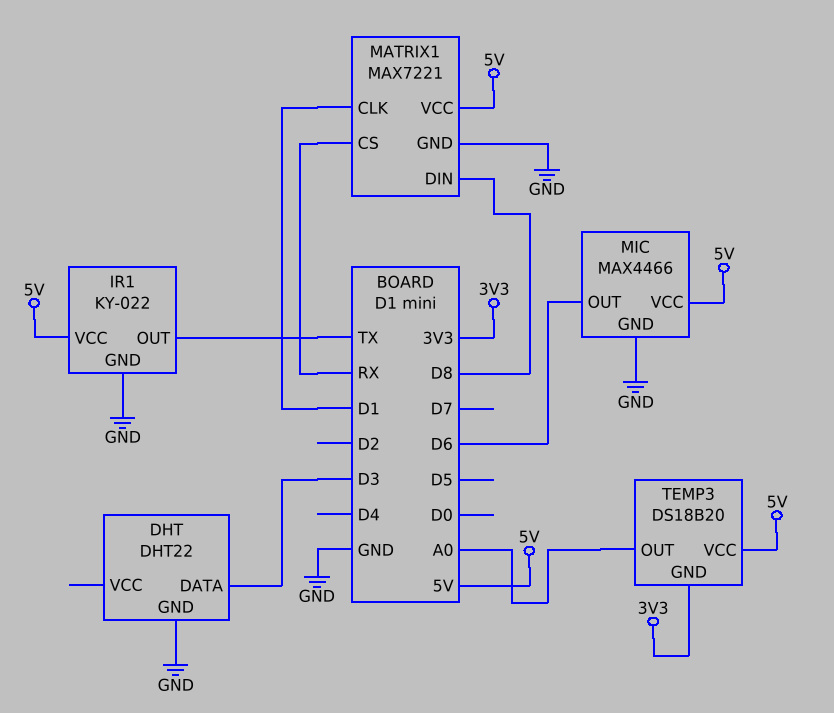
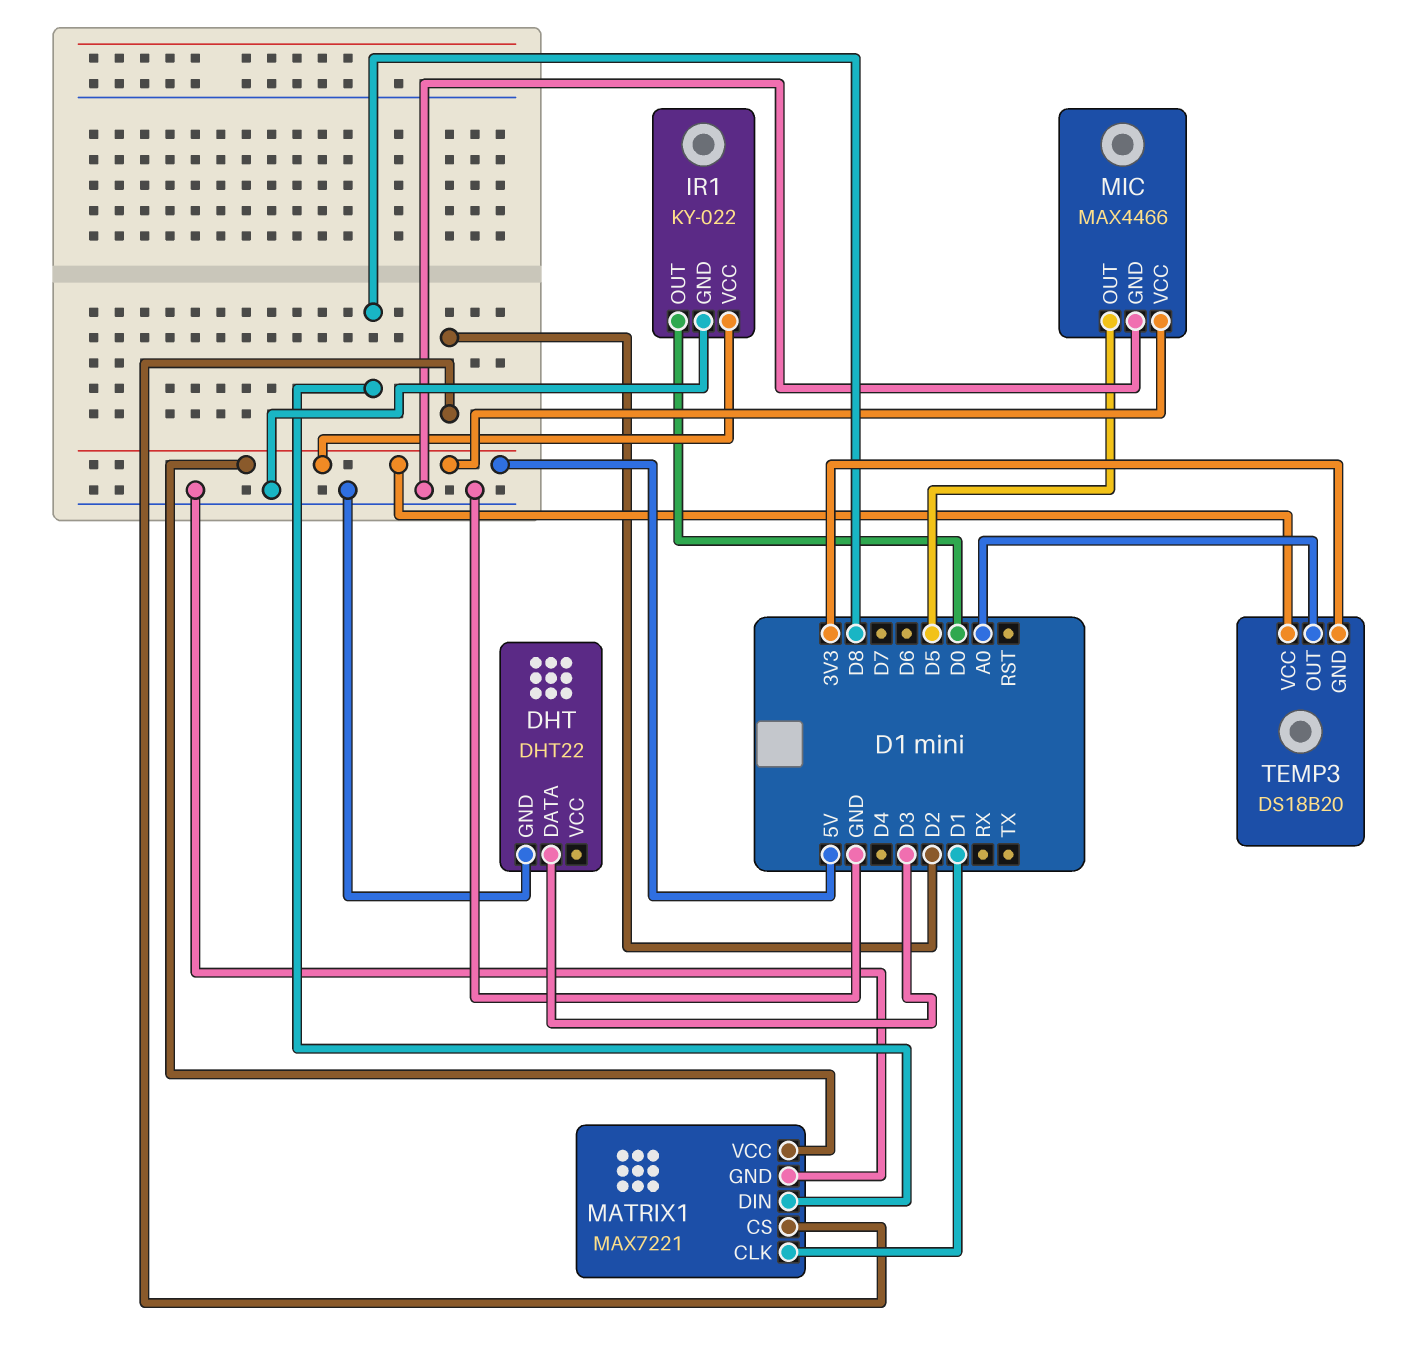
IR1 pin OUT: TX -> D0
MATRIX1 pin CS: RX -> D2
MIC pin OUT: D6 -> D5

